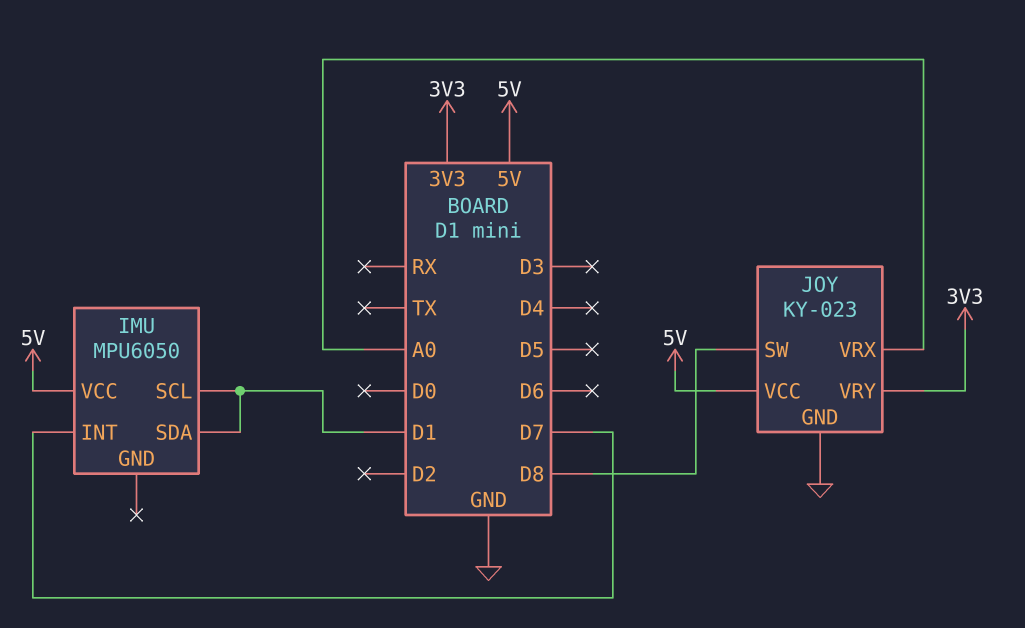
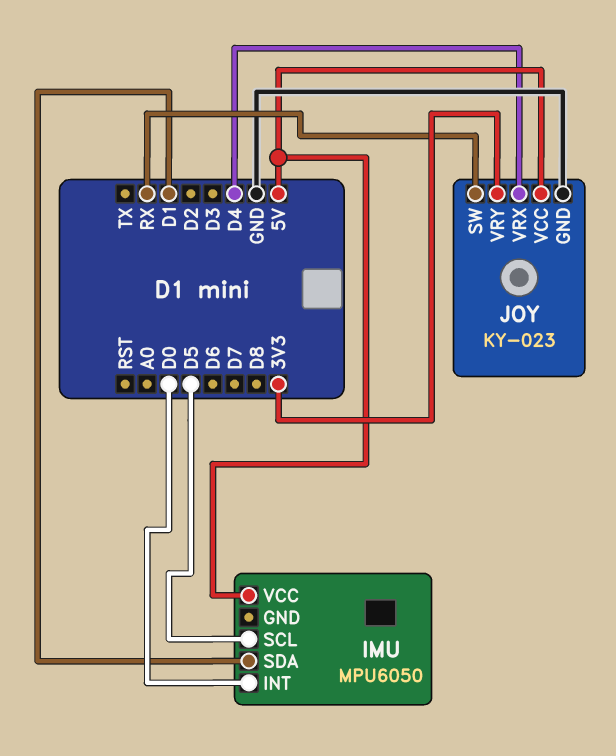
IMU pin INT: D7 -> D0
IMU pin SCL: D1 -> D5
JOY pin SW: D8 -> RX
JOY pin VRX: A0 -> D4

